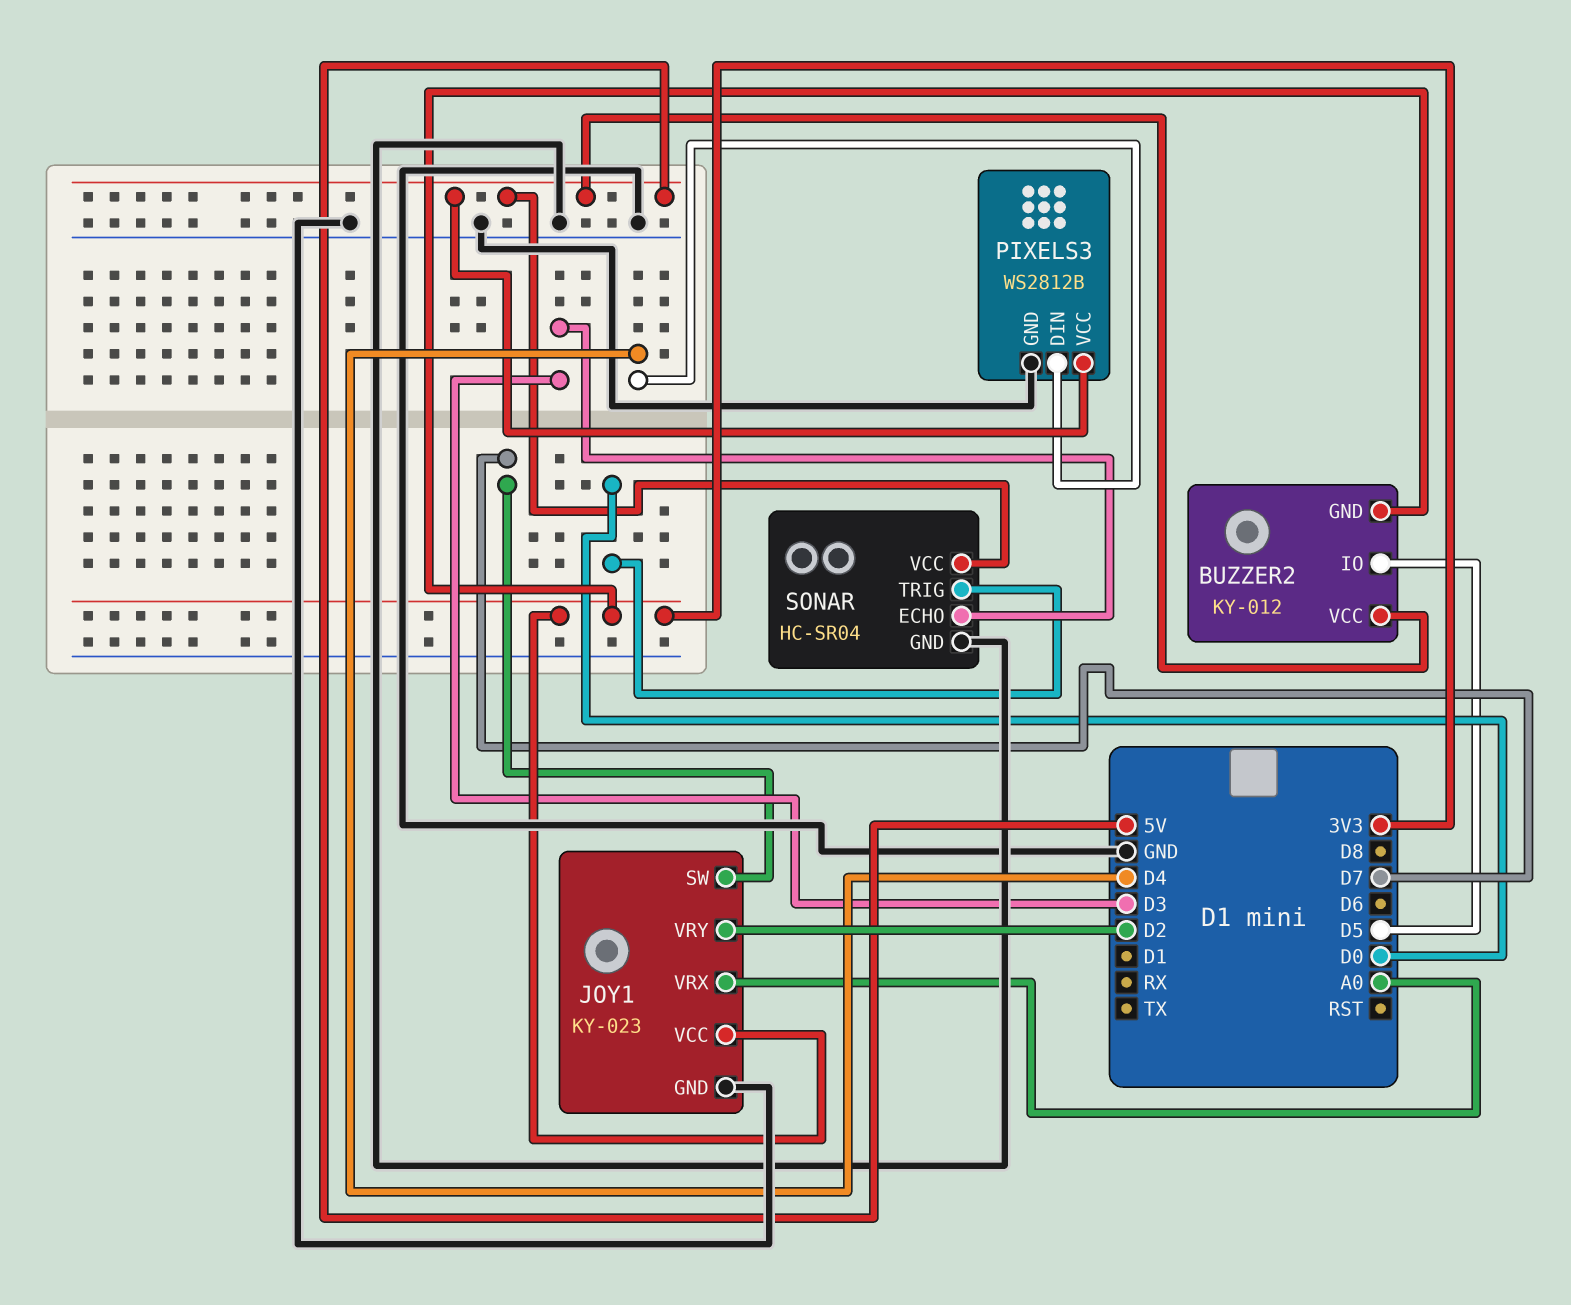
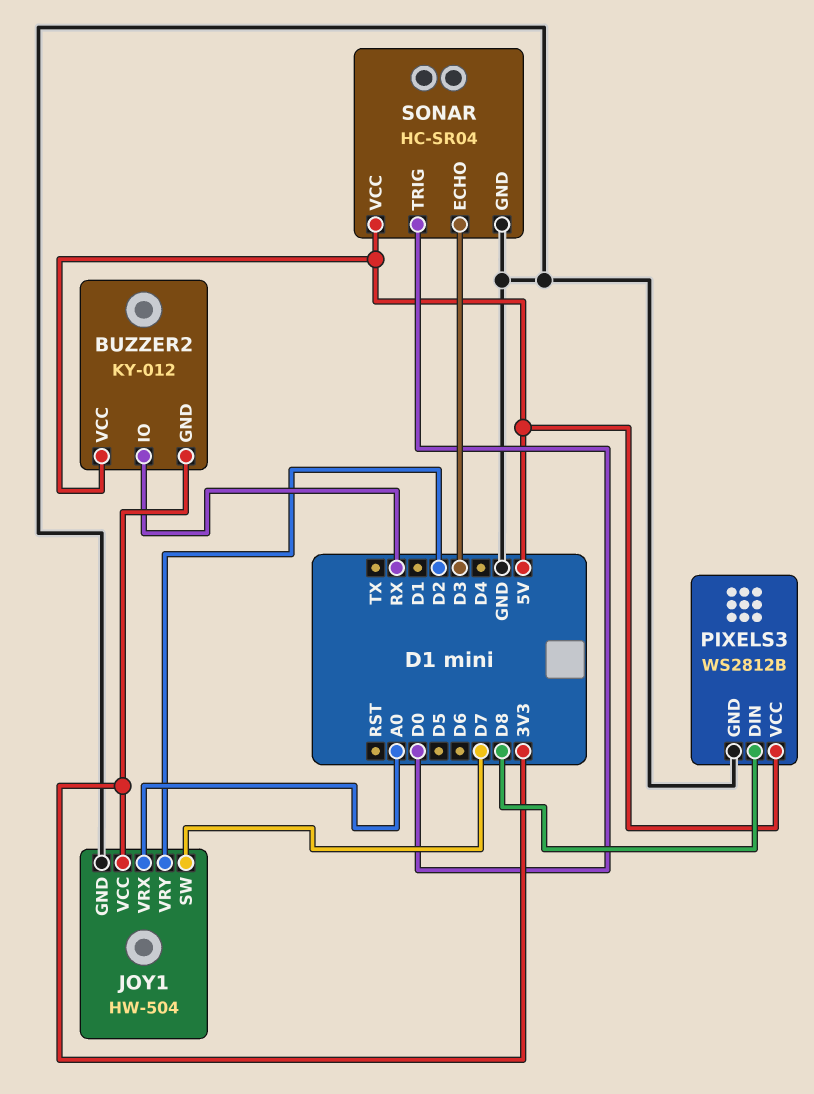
BUZZER2 pin IO: D5 -> RX
JOY1: KY-023 -> HW-504
PIXELS3 pin DIN: D4 -> D8

